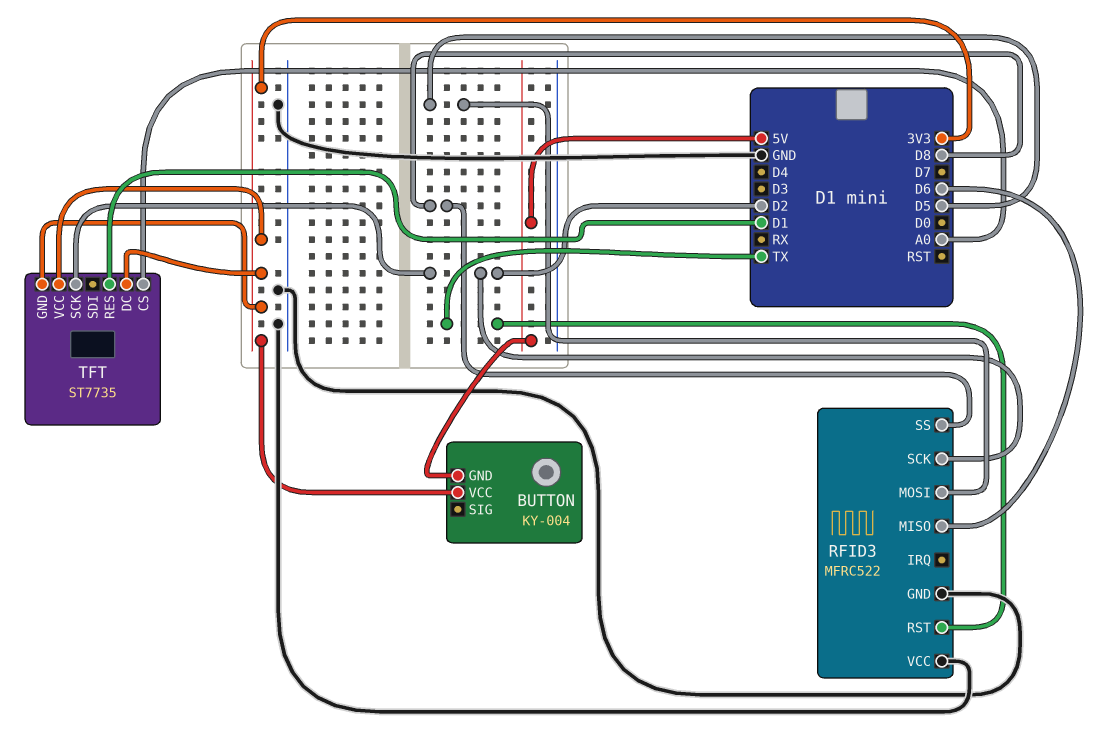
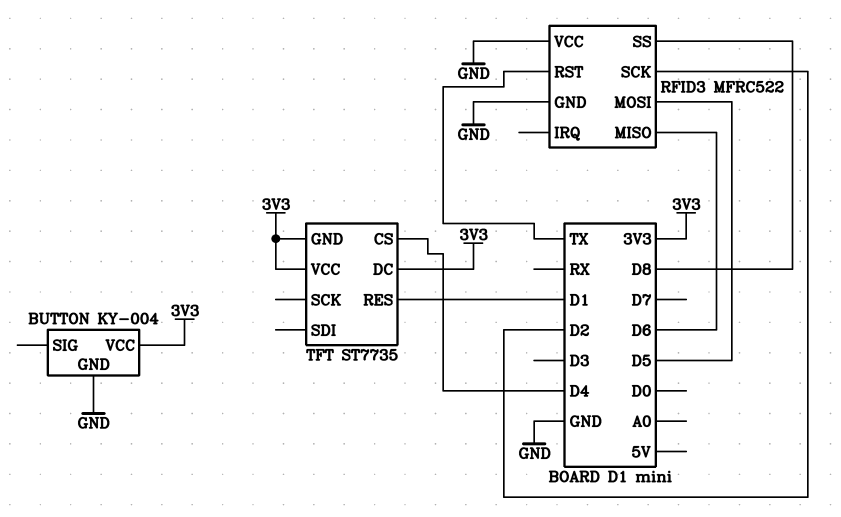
BUTTON pin GND: 5V -> GND
TFT pin CS: A0 -> D4
TFT pin SCK: D2 -> none

